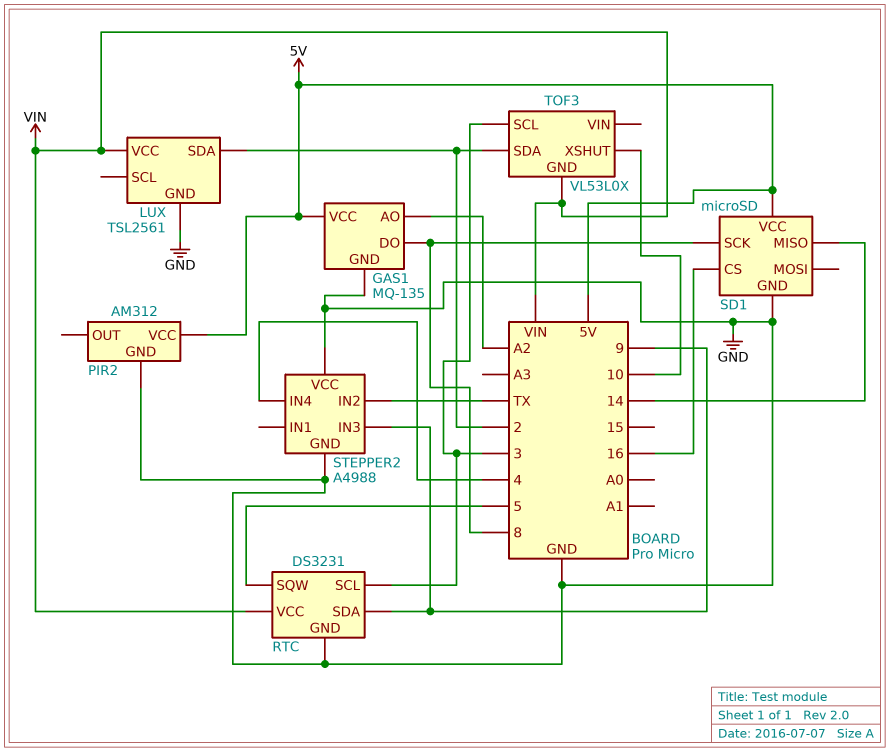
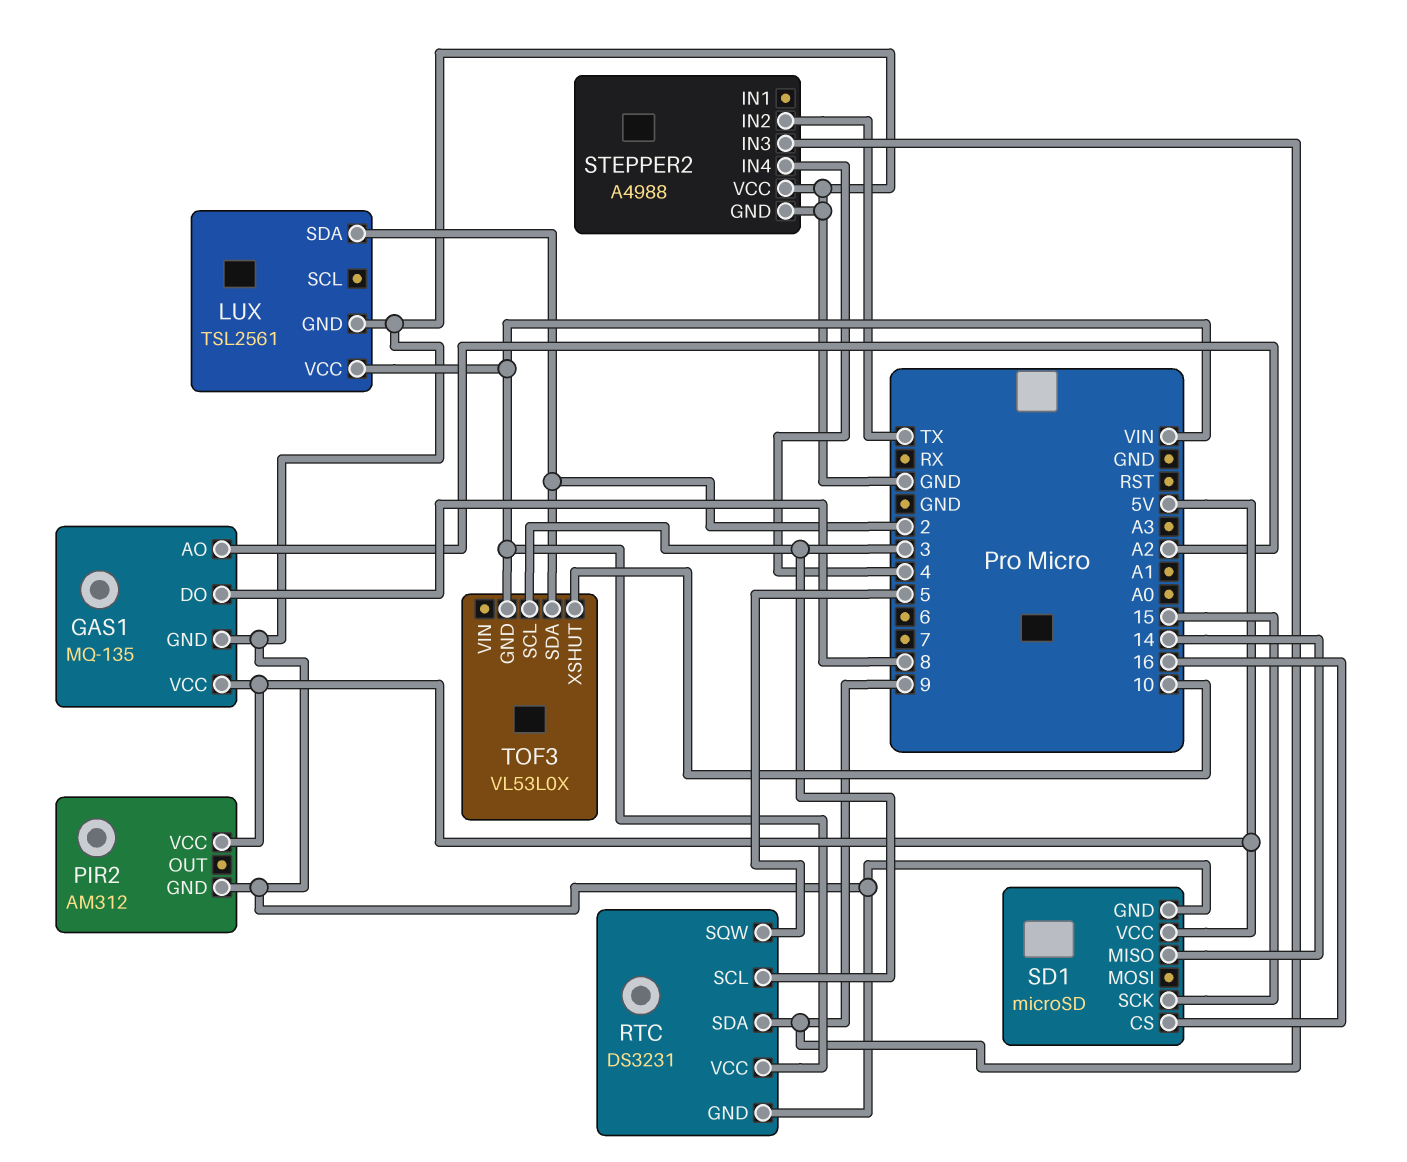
SD1 pin SCK: 8 -> 15

